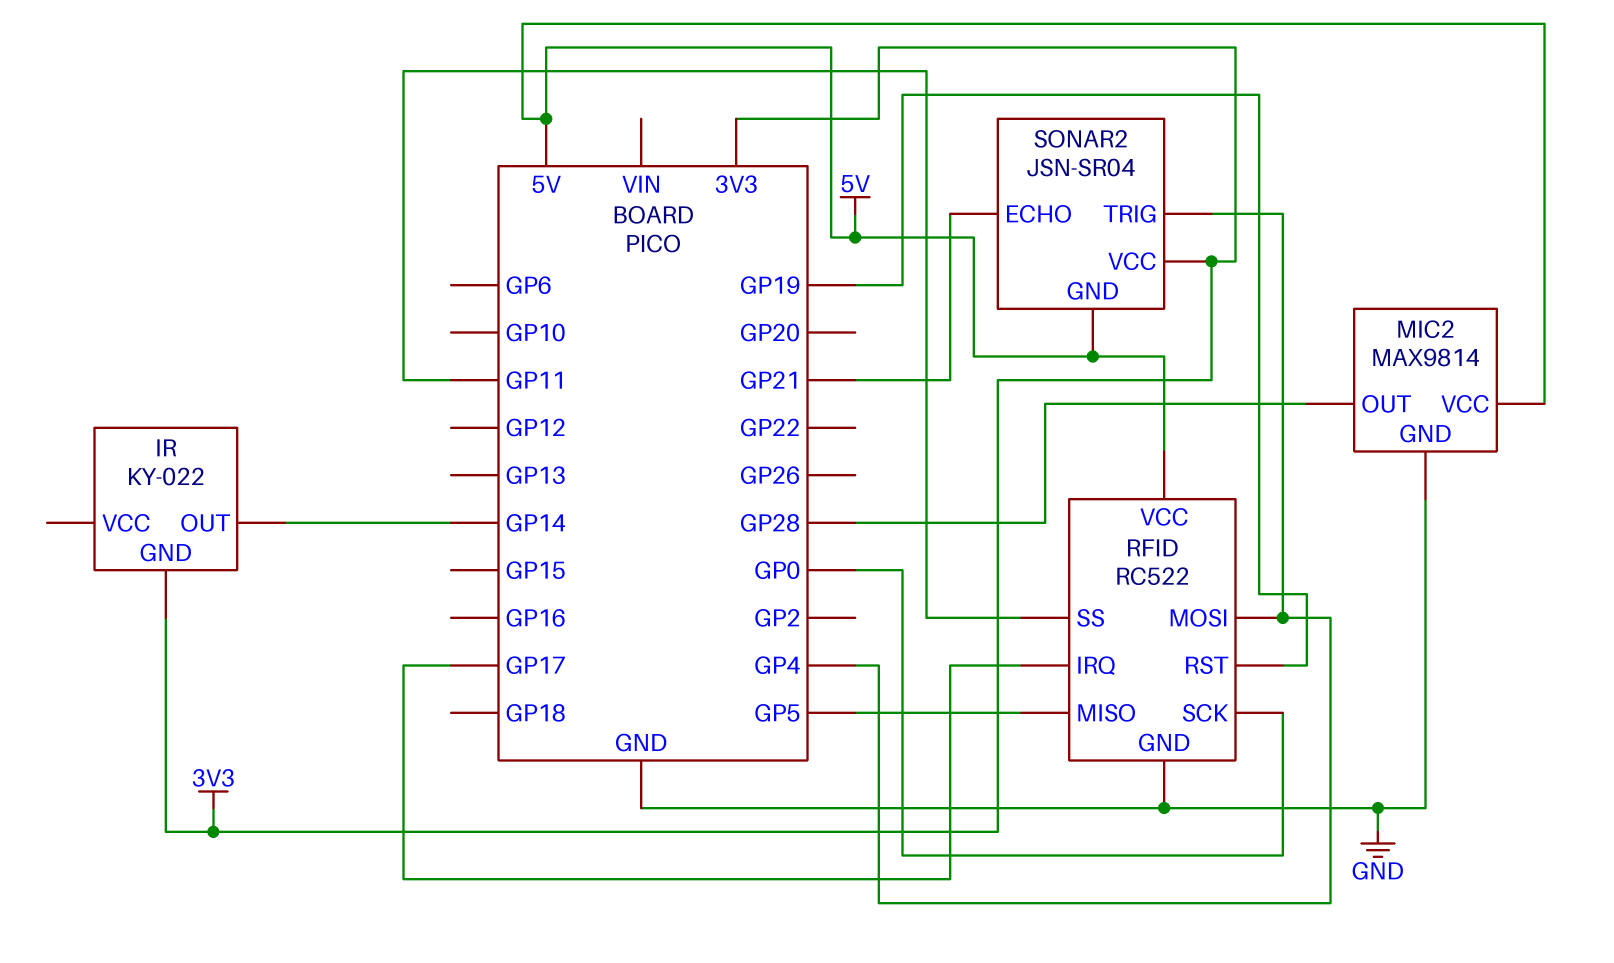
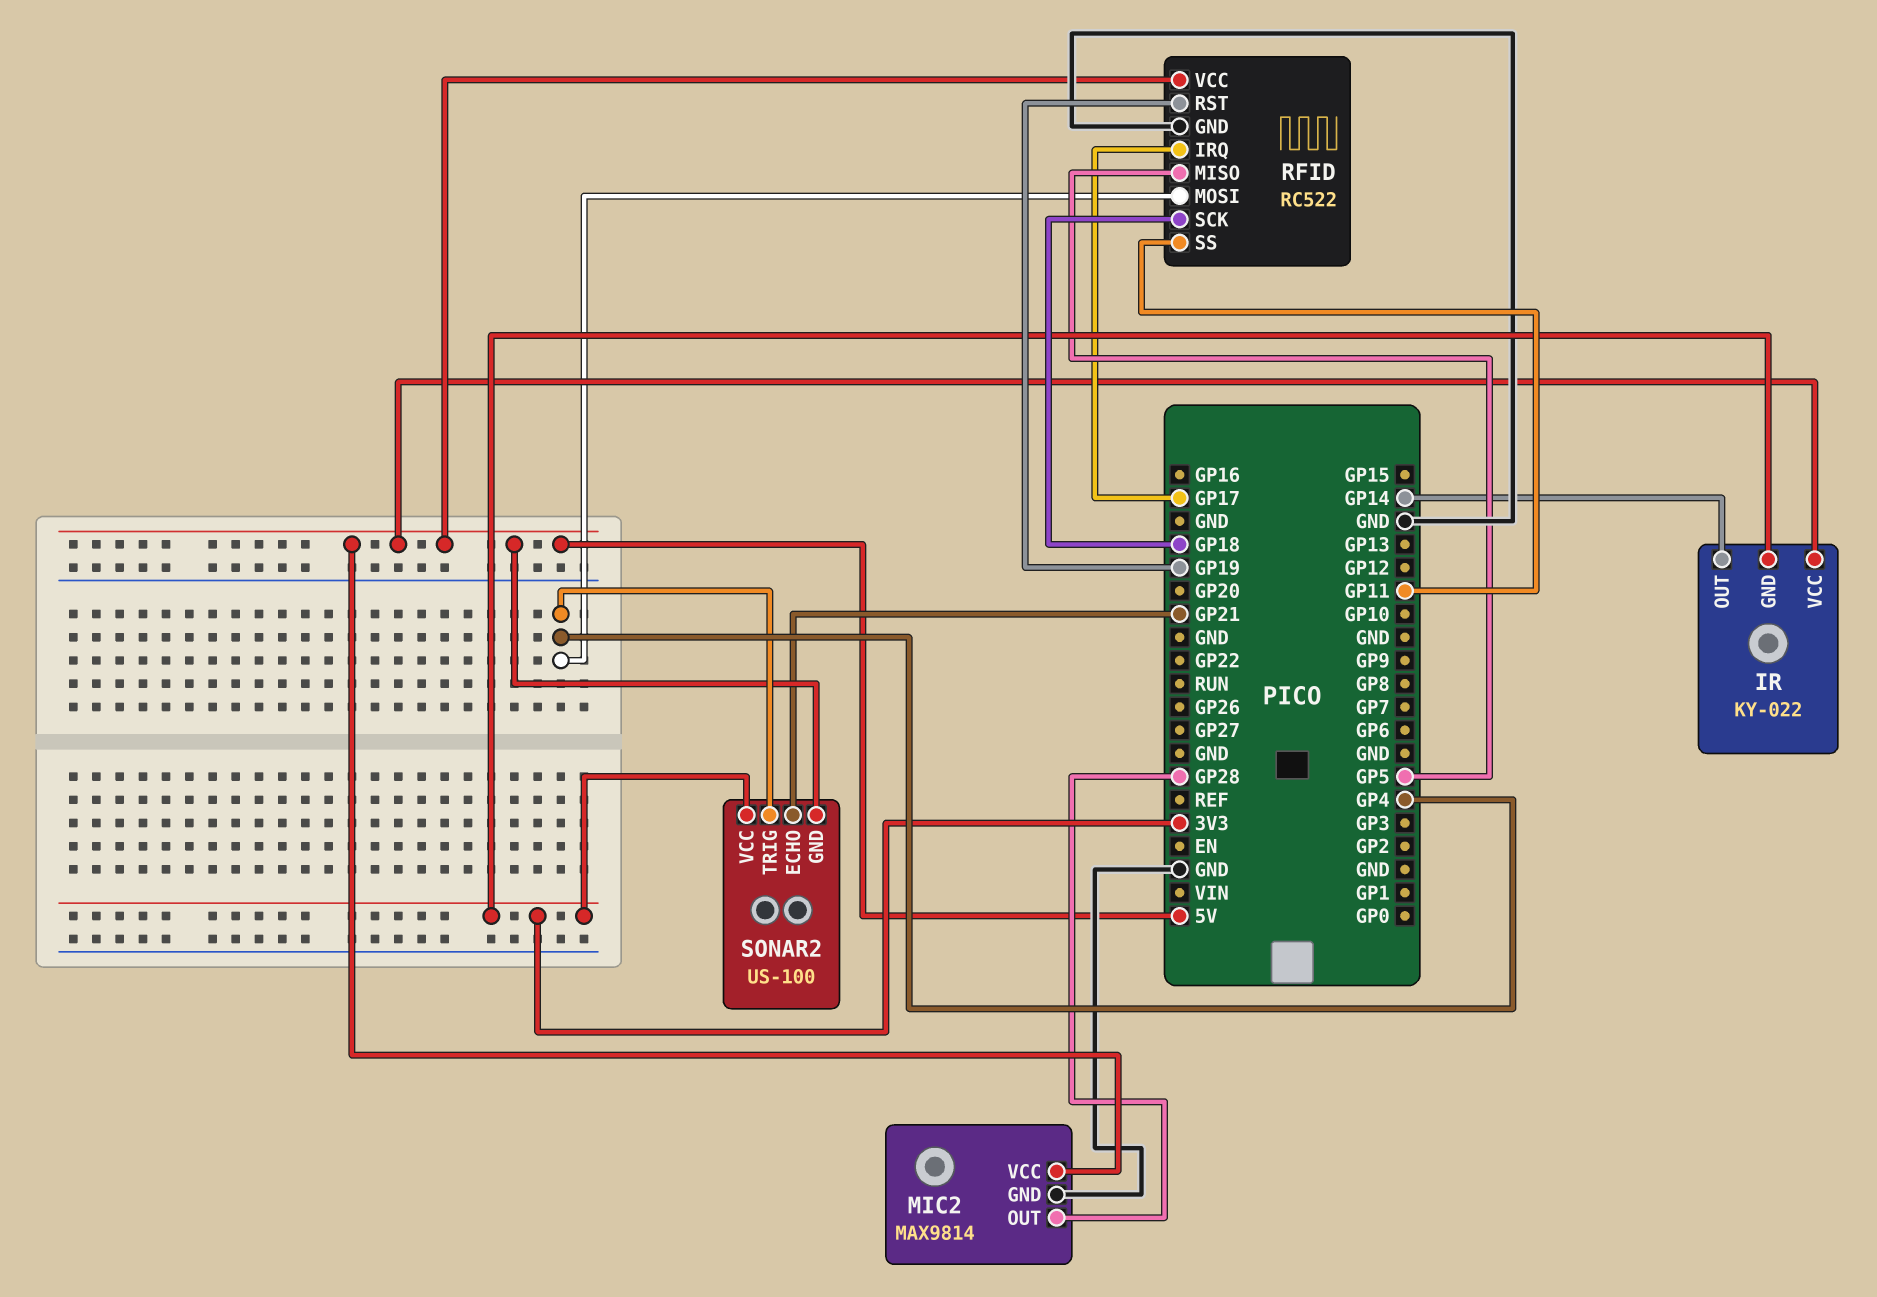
IR pin VCC: none -> 5V
RFID pin SCK: GP0 -> GP18
SONAR2: JSN-SR04 -> US-100

